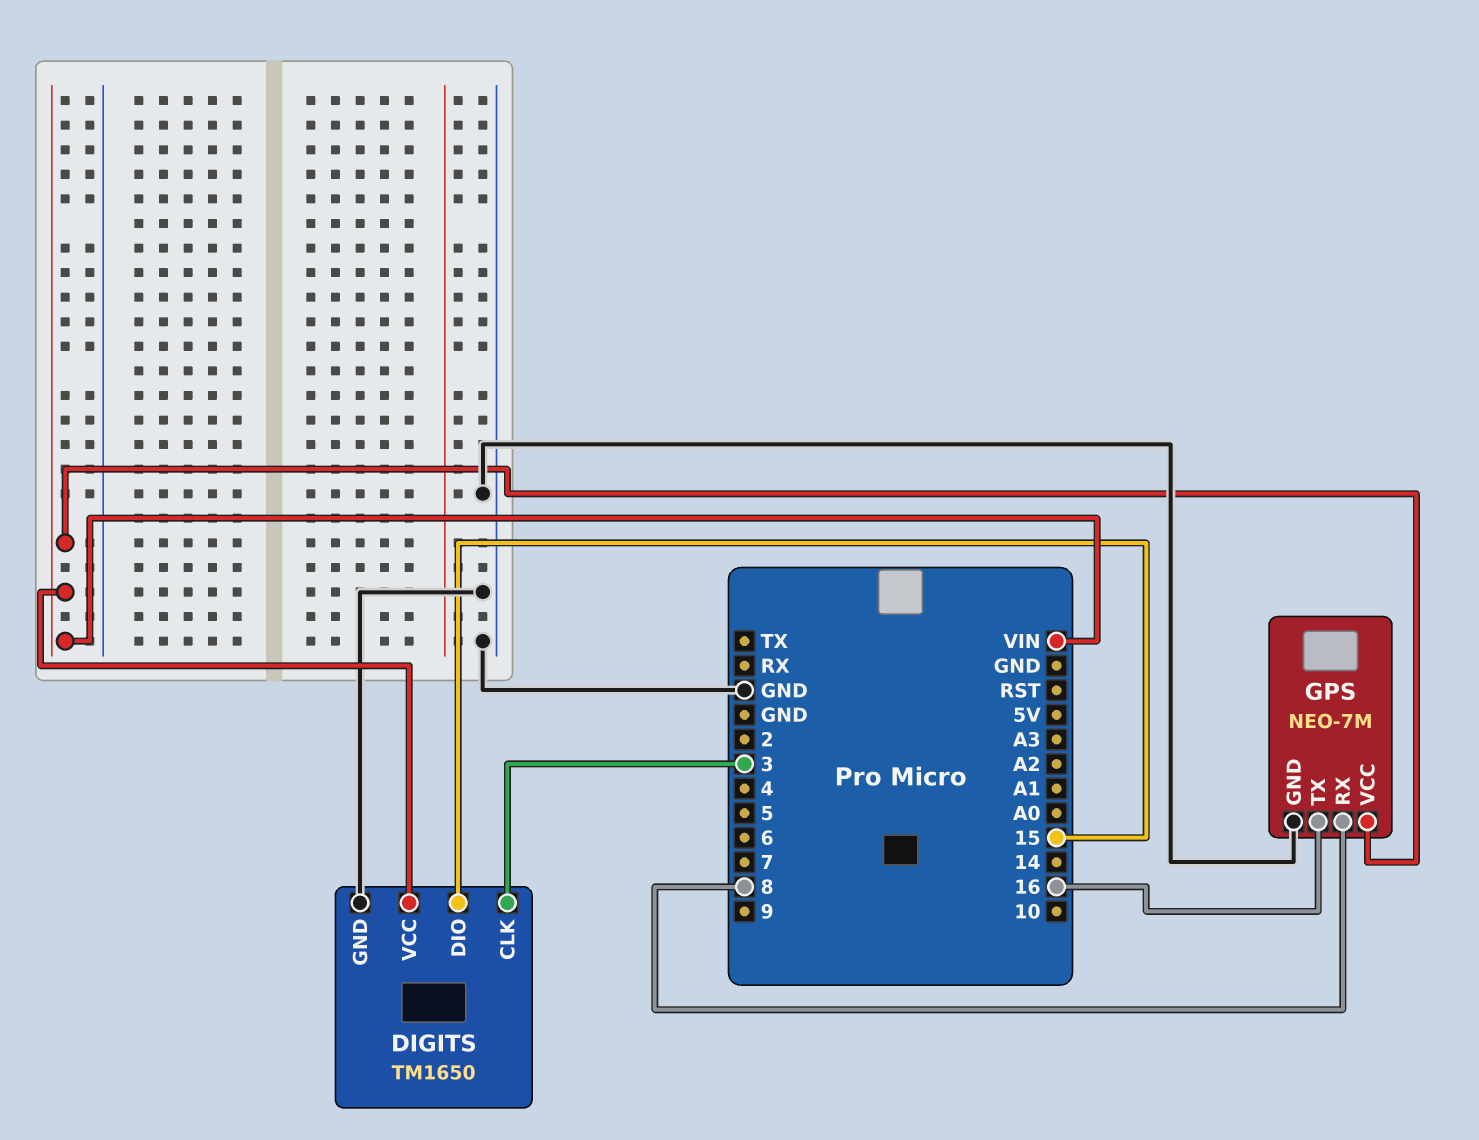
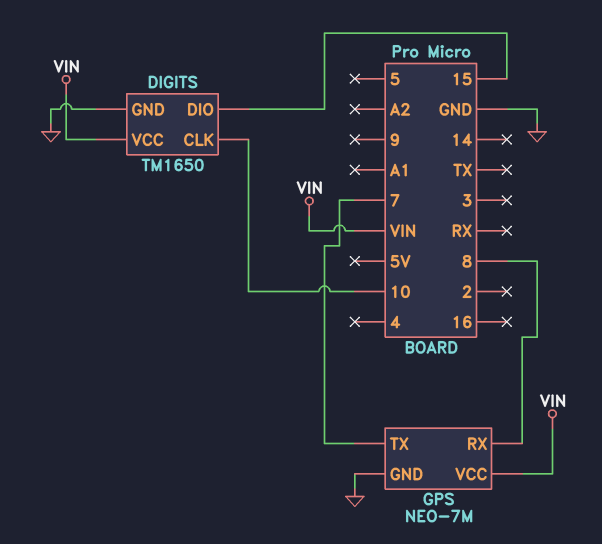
DIGITS pin CLK: 3 -> 10
GPS pin TX: 16 -> 7

